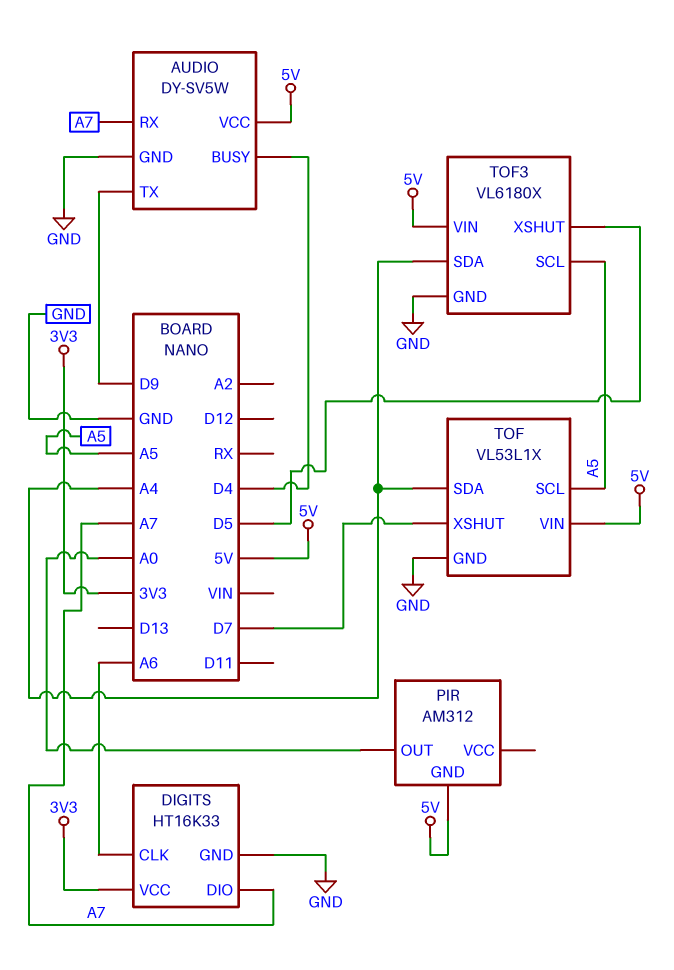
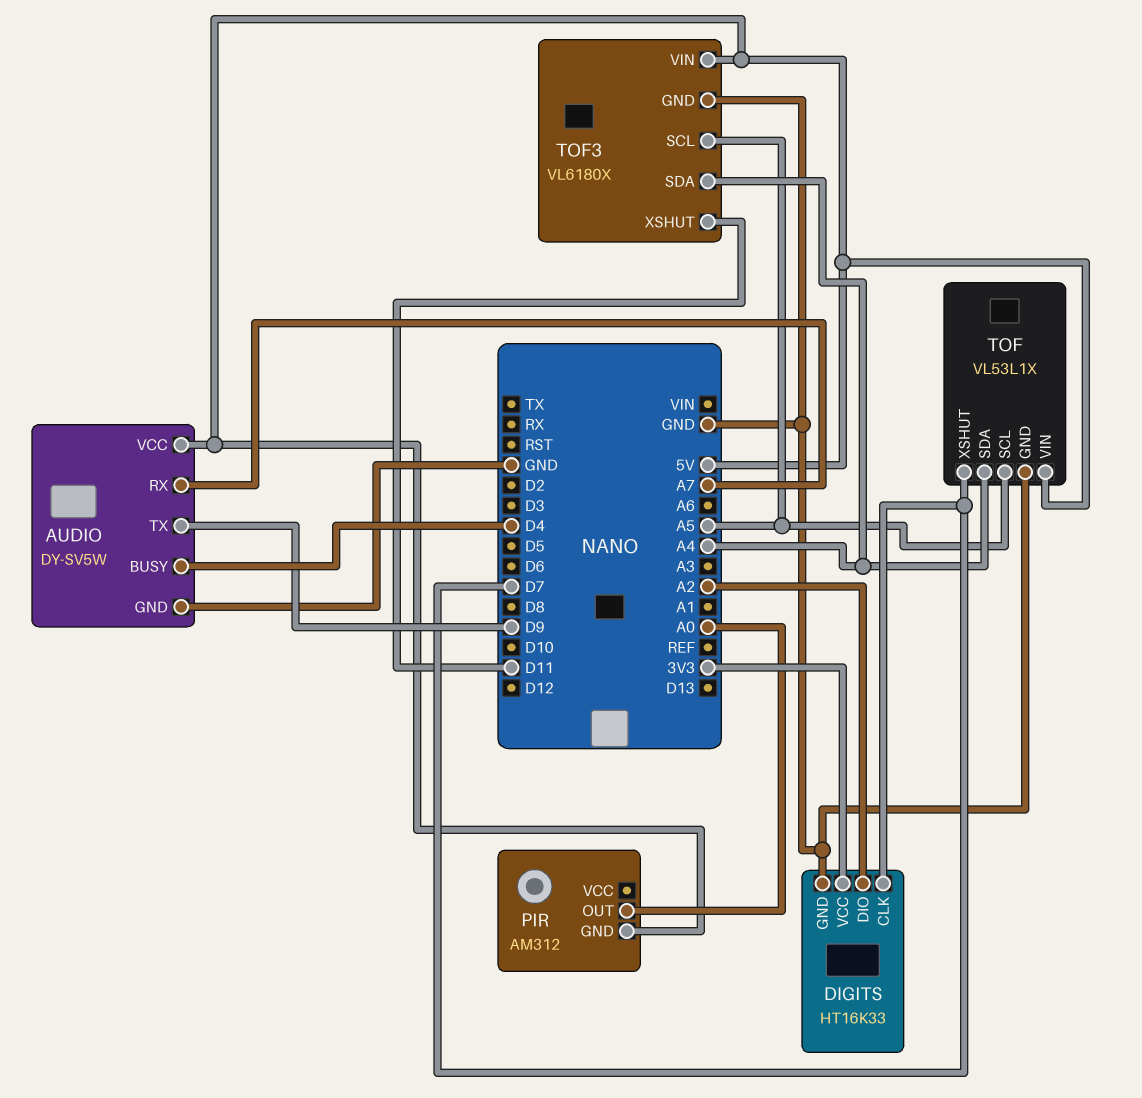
DIGITS pin CLK: A6 -> D7
DIGITS pin DIO: A7 -> A2
TOF3 pin XSHUT: D5 -> D11

